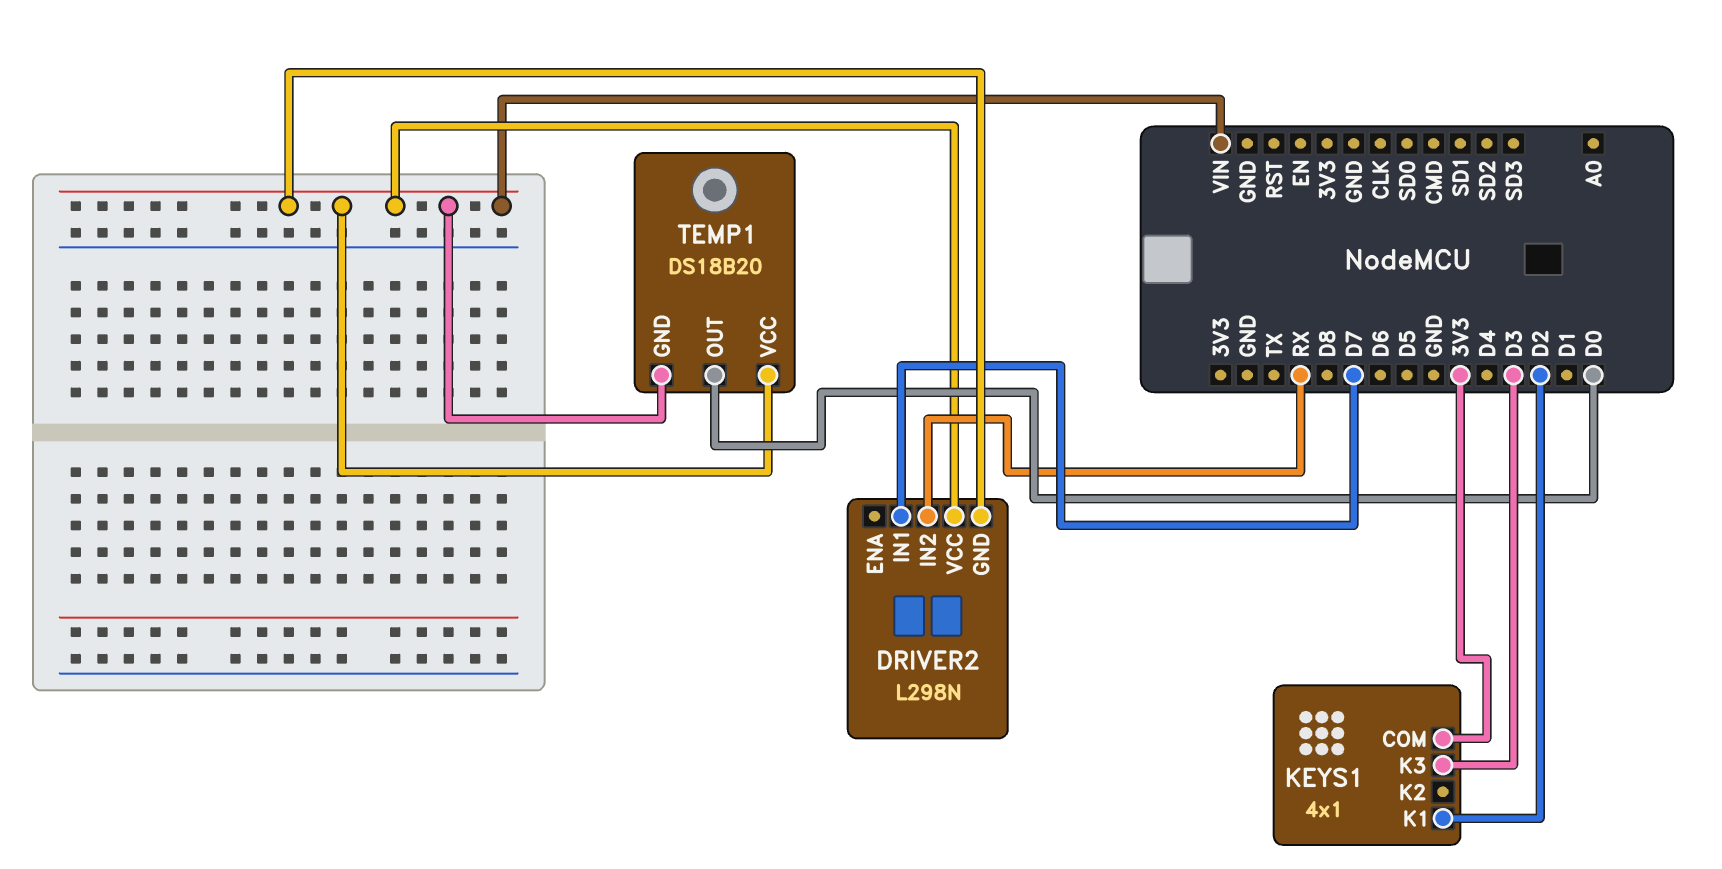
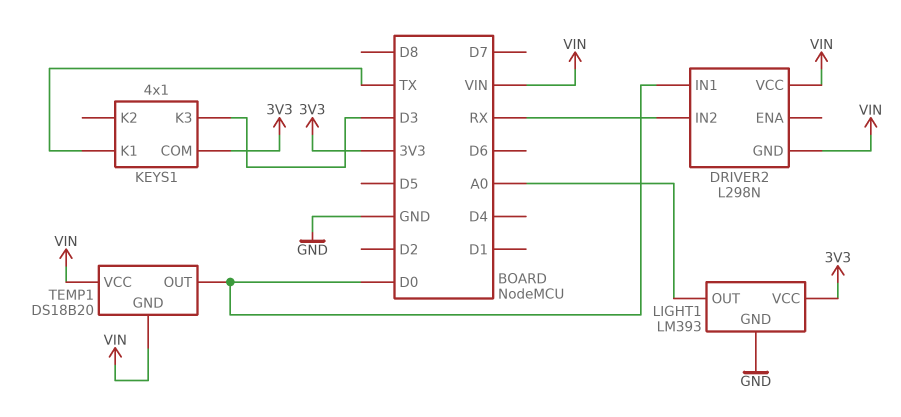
DRIVER2 pin IN1: D7 -> D0
KEYS1 pin K1: D2 -> TX
LIGHT1: none -> LM393
LIGHT1 pin GND: none -> GND
LIGHT1 pin OUT: none -> A0
LIGHT1 pin VCC: none -> 3V3

